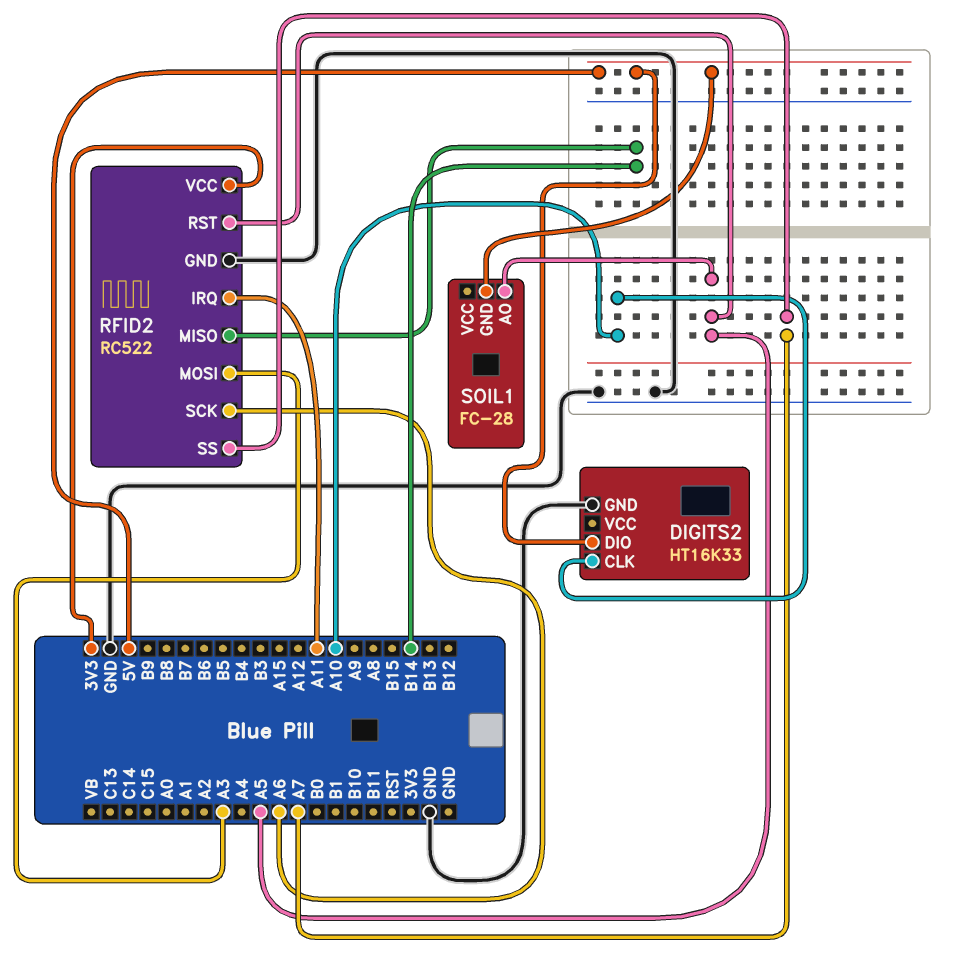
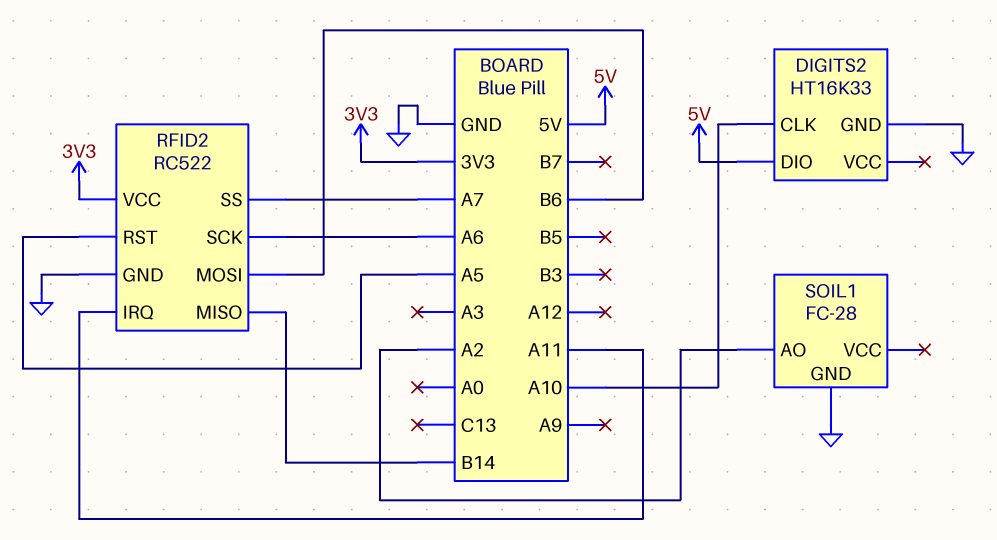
RFID2 pin MOSI: A3 -> B6
SOIL1 pin AO: A5 -> A2
SOIL1 pin GND: 5V -> GND

